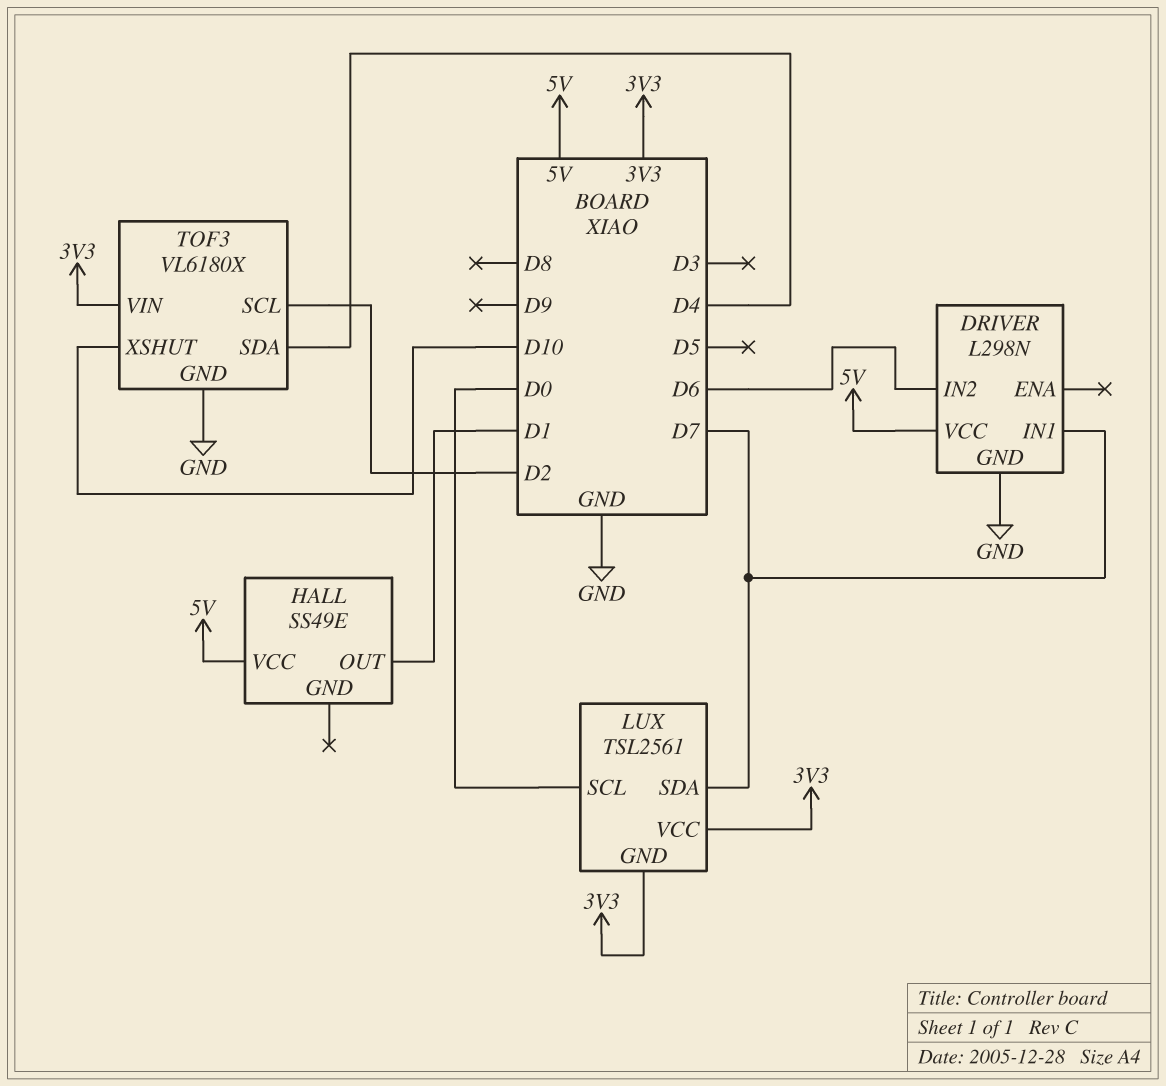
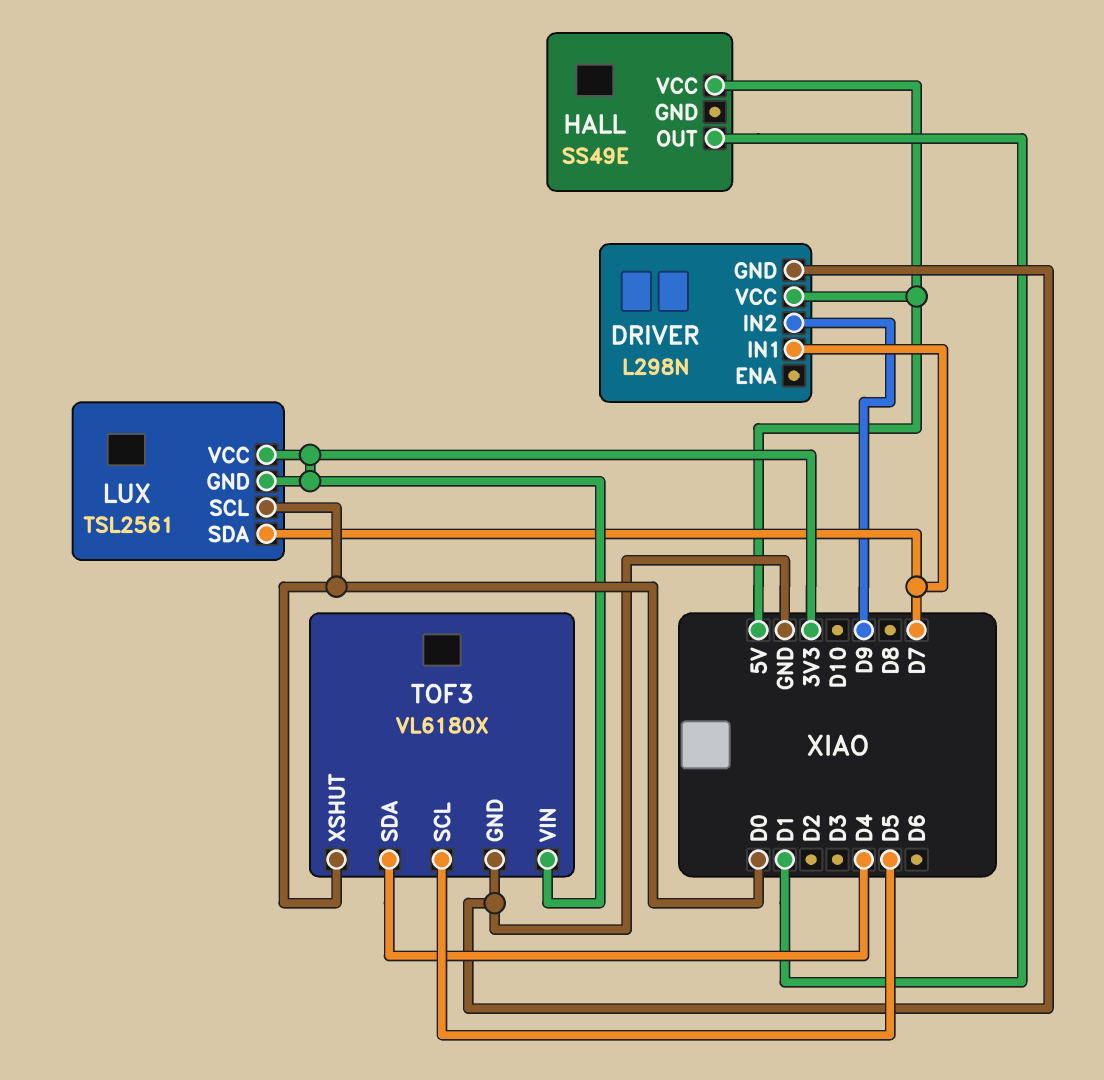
DRIVER pin IN2: D6 -> D9
TOF3 pin SCL: D2 -> D5
TOF3 pin XSHUT: D10 -> D0

